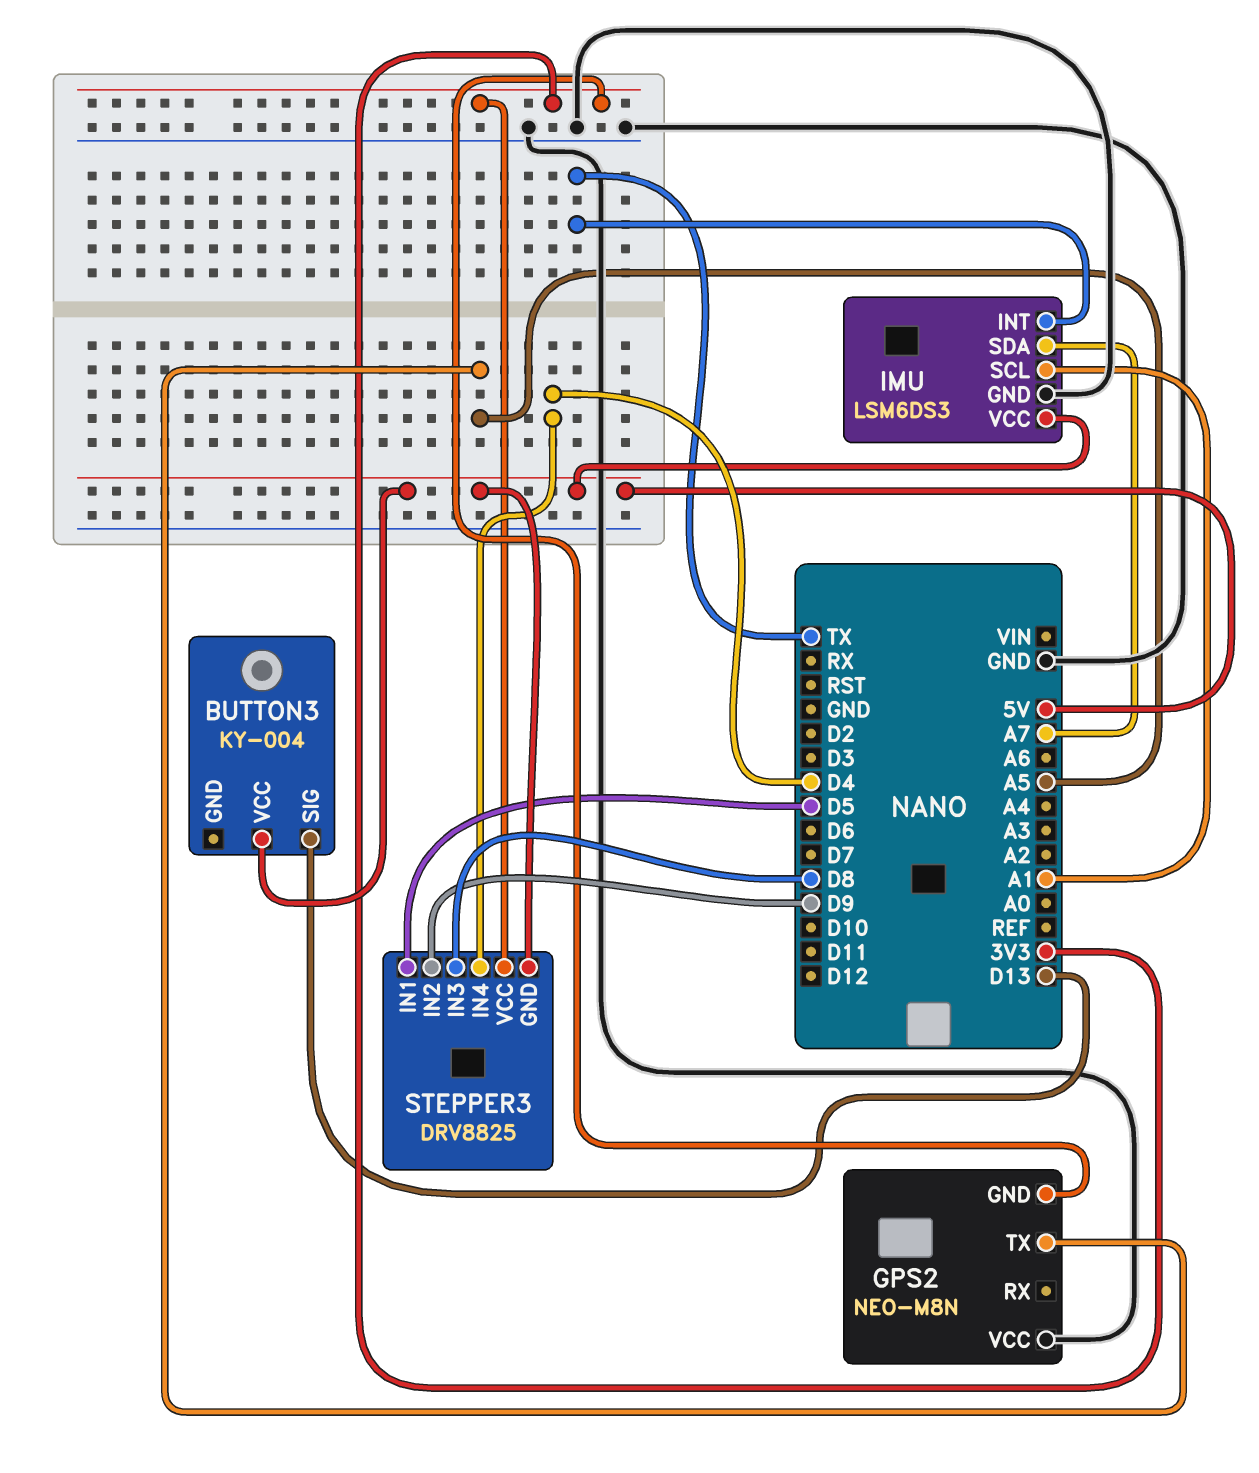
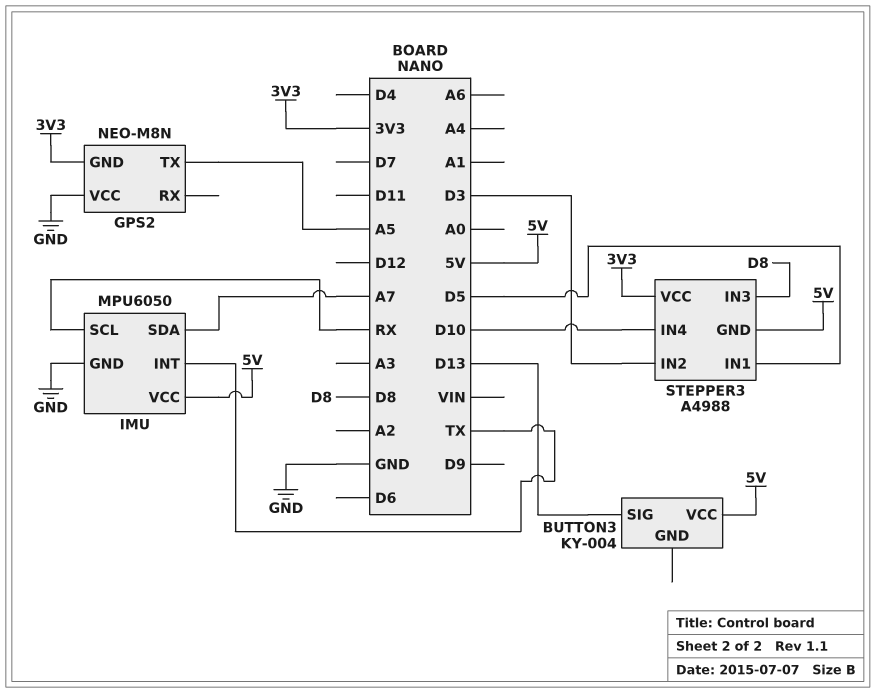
IMU: LSM6DS3 -> MPU6050
IMU pin SCL: A1 -> RX
STEPPER3: DRV8825 -> A4988
STEPPER3 pin IN2: D9 -> D3
STEPPER3 pin IN4: D4 -> D10

